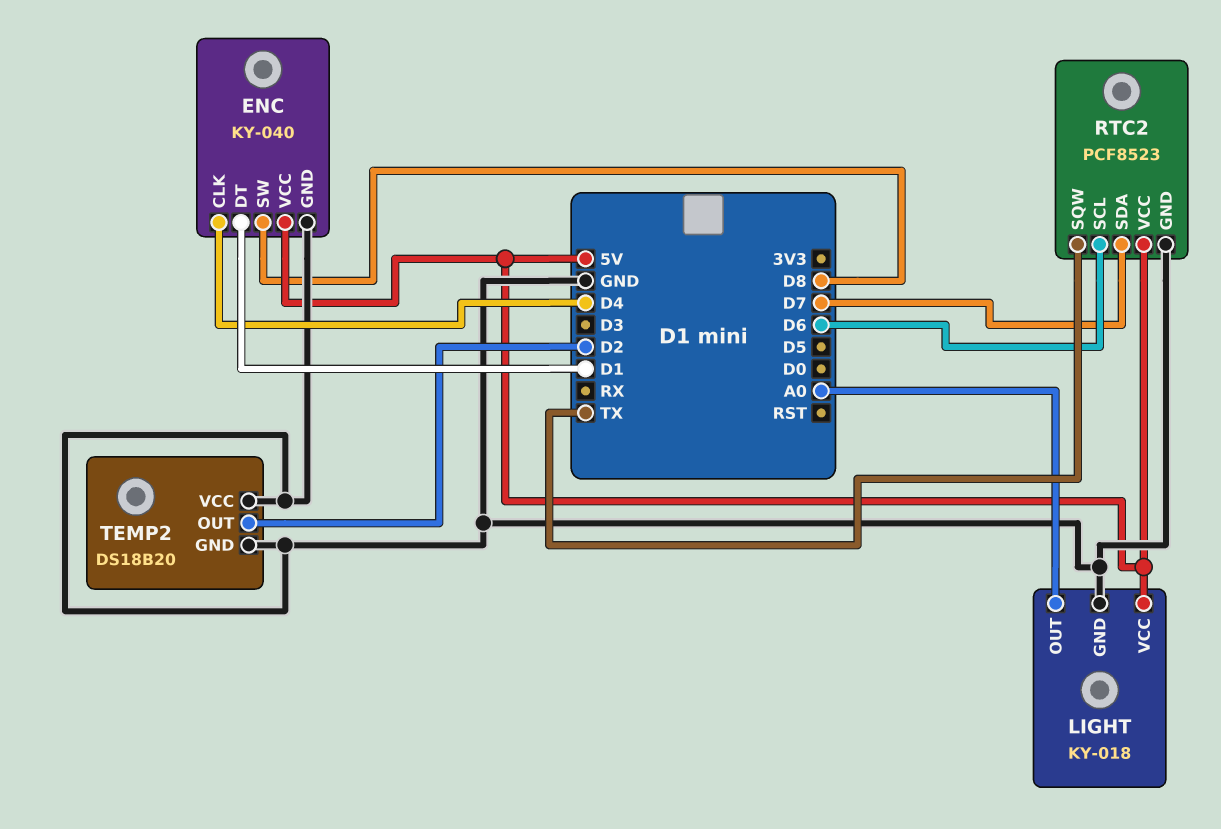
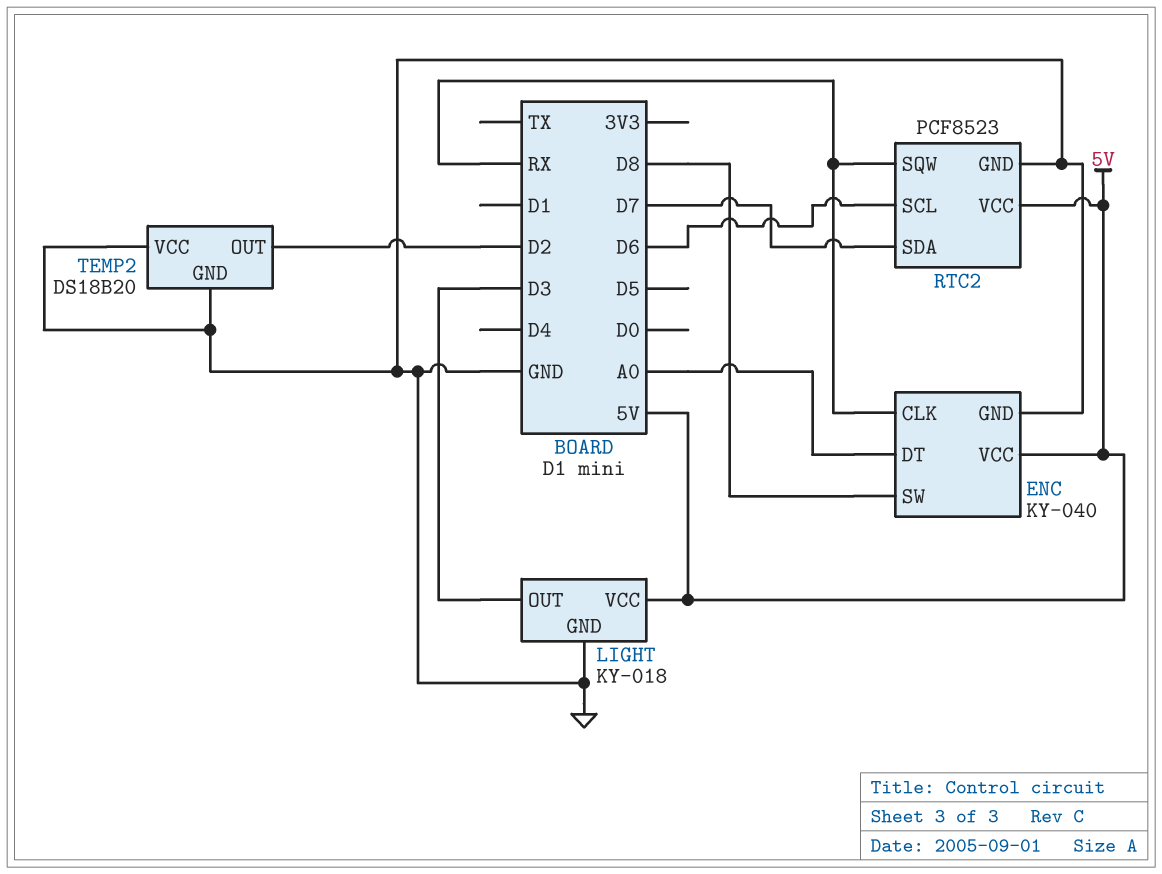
ENC pin CLK: D4 -> RX
ENC pin DT: D1 -> A0
LIGHT pin OUT: A0 -> D3
RTC2 pin SQW: TX -> RX

